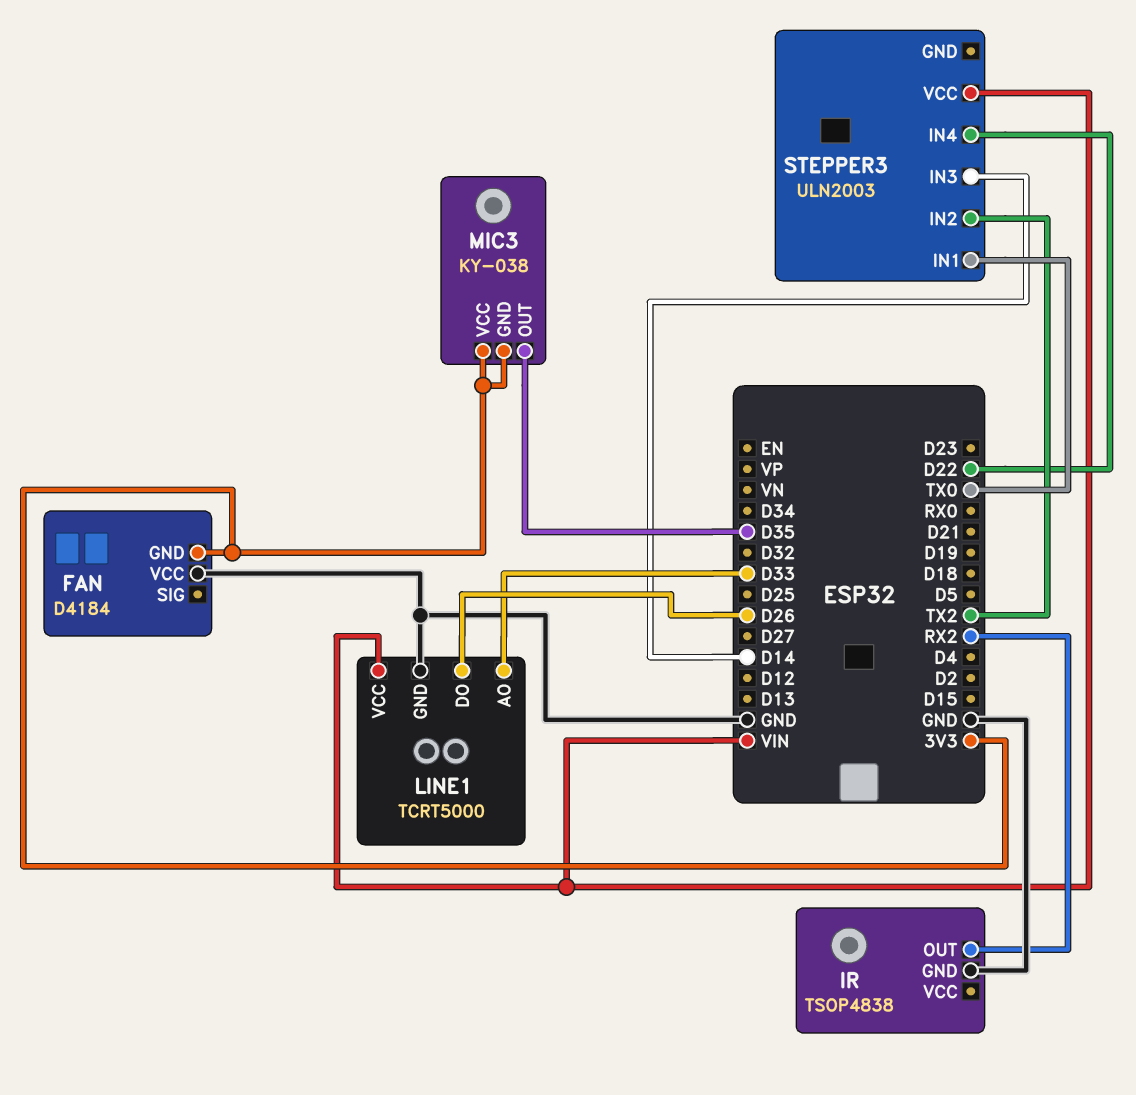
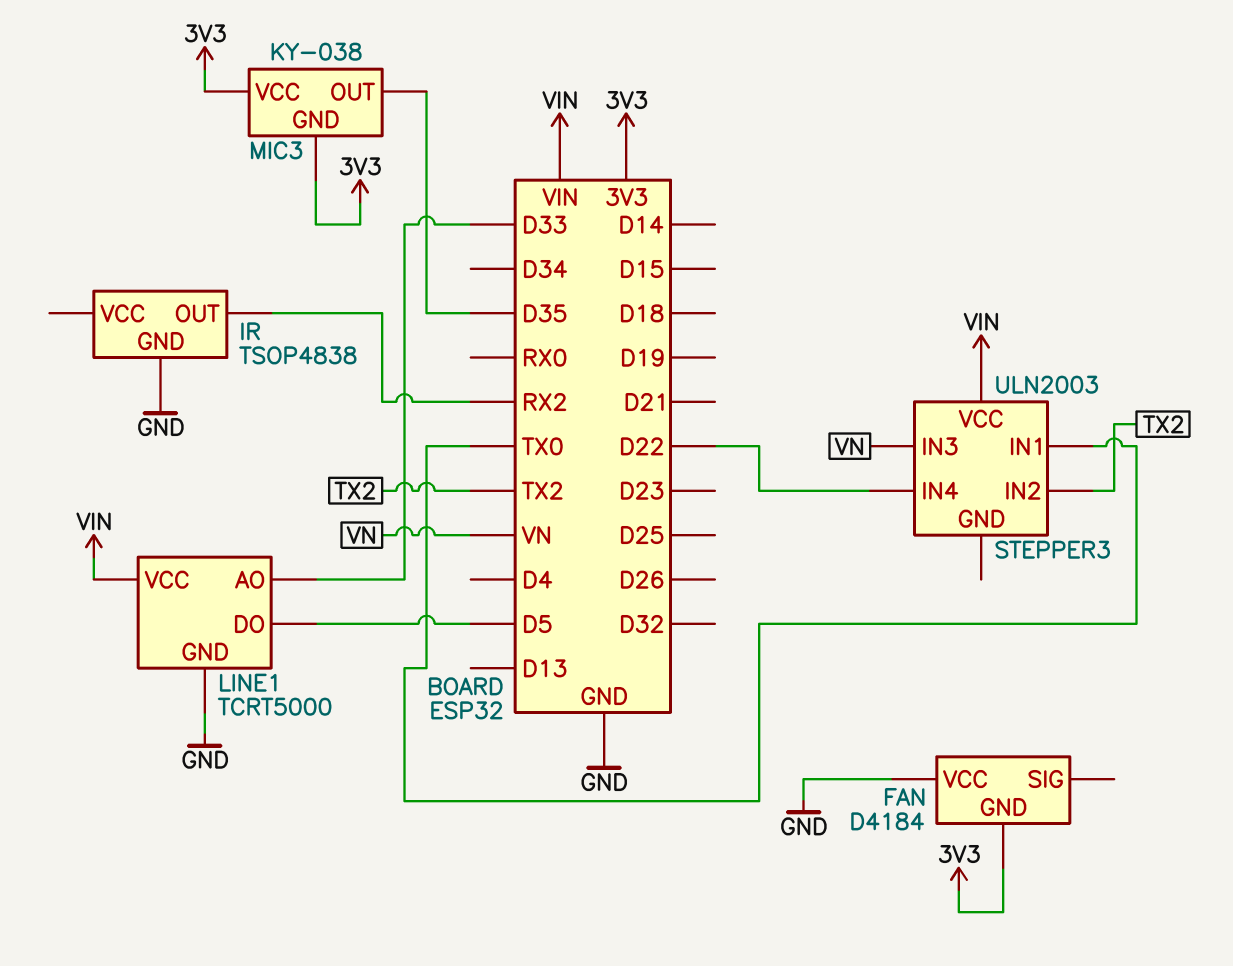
LINE1 pin DO: D26 -> D5
STEPPER3 pin IN3: D14 -> VN

